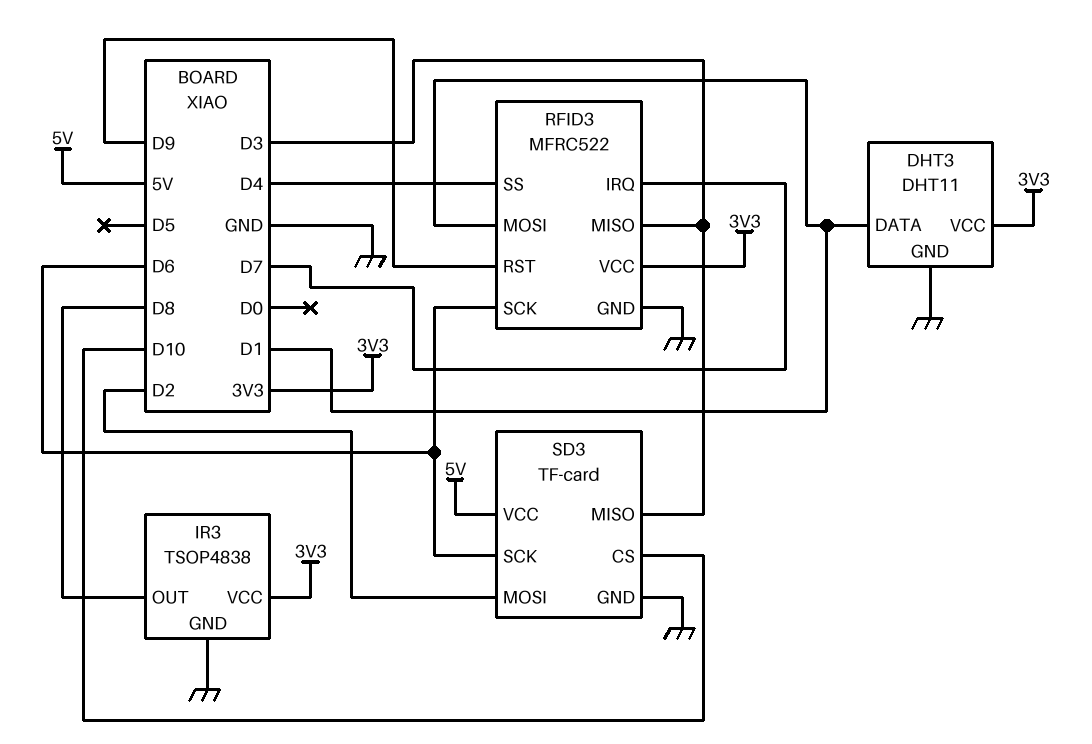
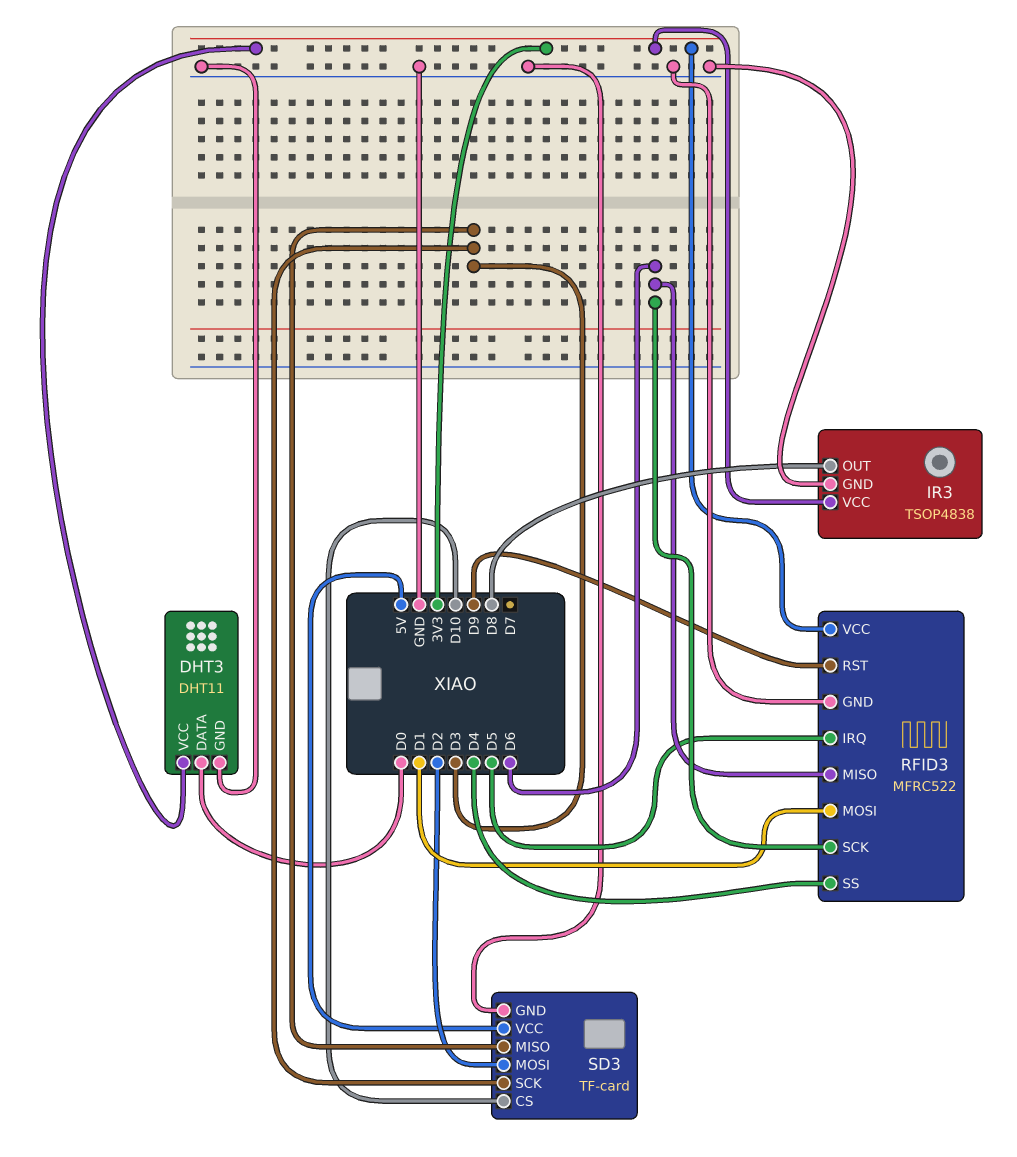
DHT3 pin DATA: D1 -> D0
RFID3 pin IRQ: D7 -> D5
RFID3 pin MISO: D3 -> D6
SD3 pin SCK: D6 -> D3

